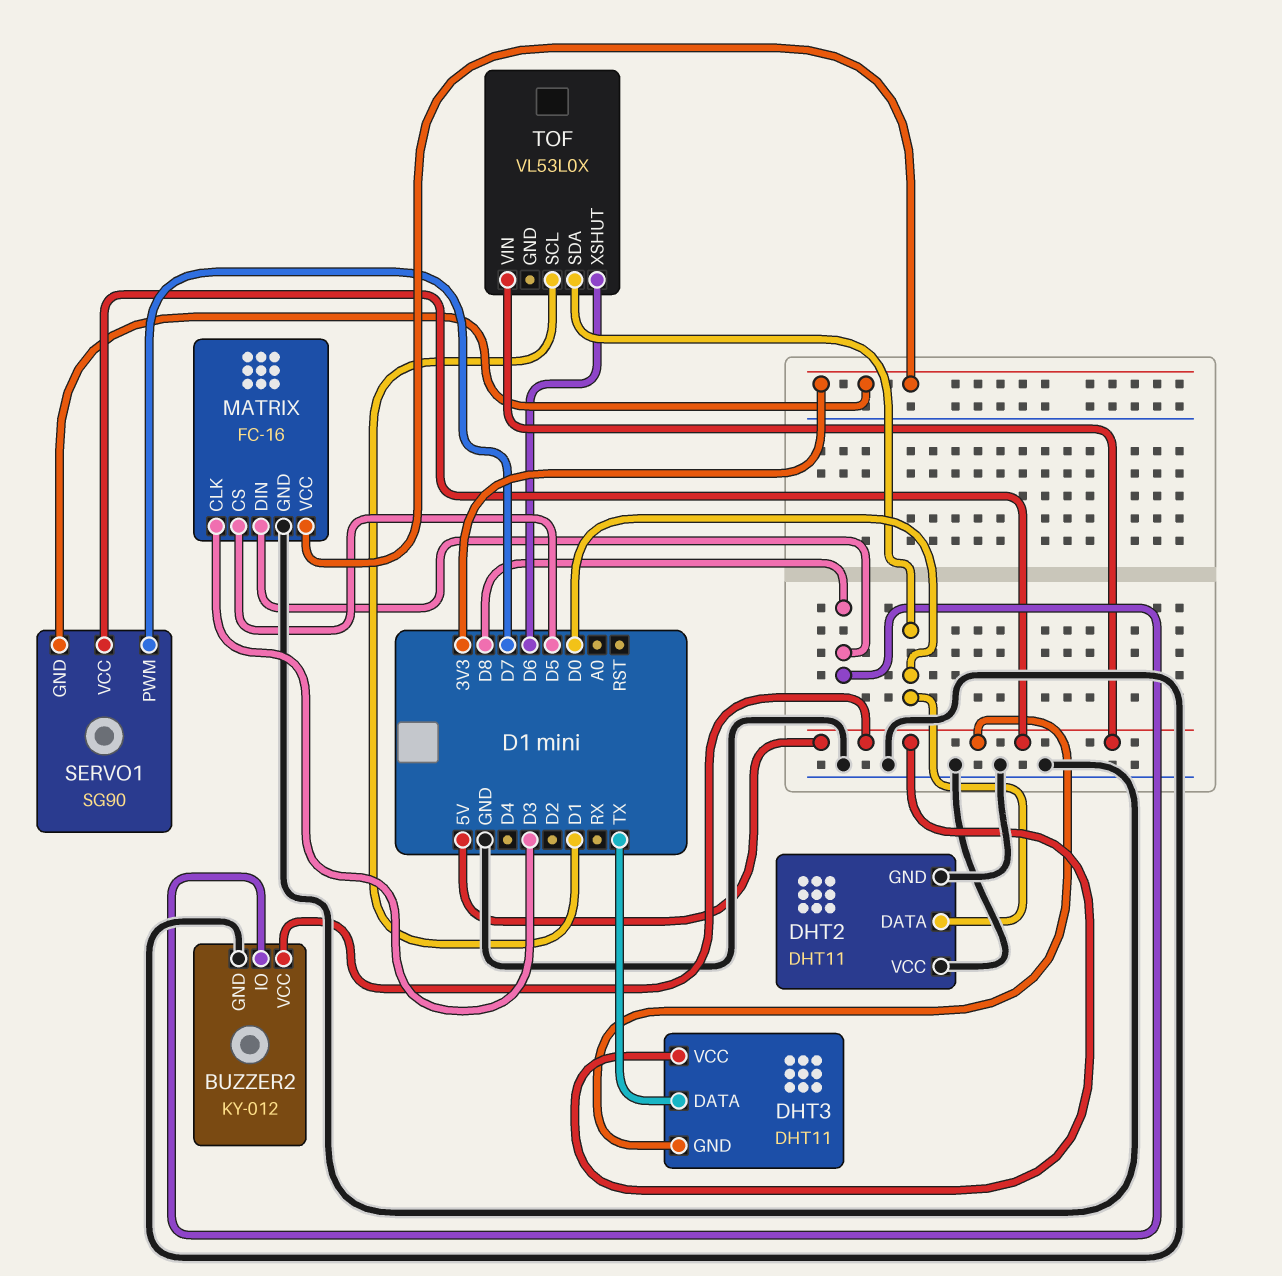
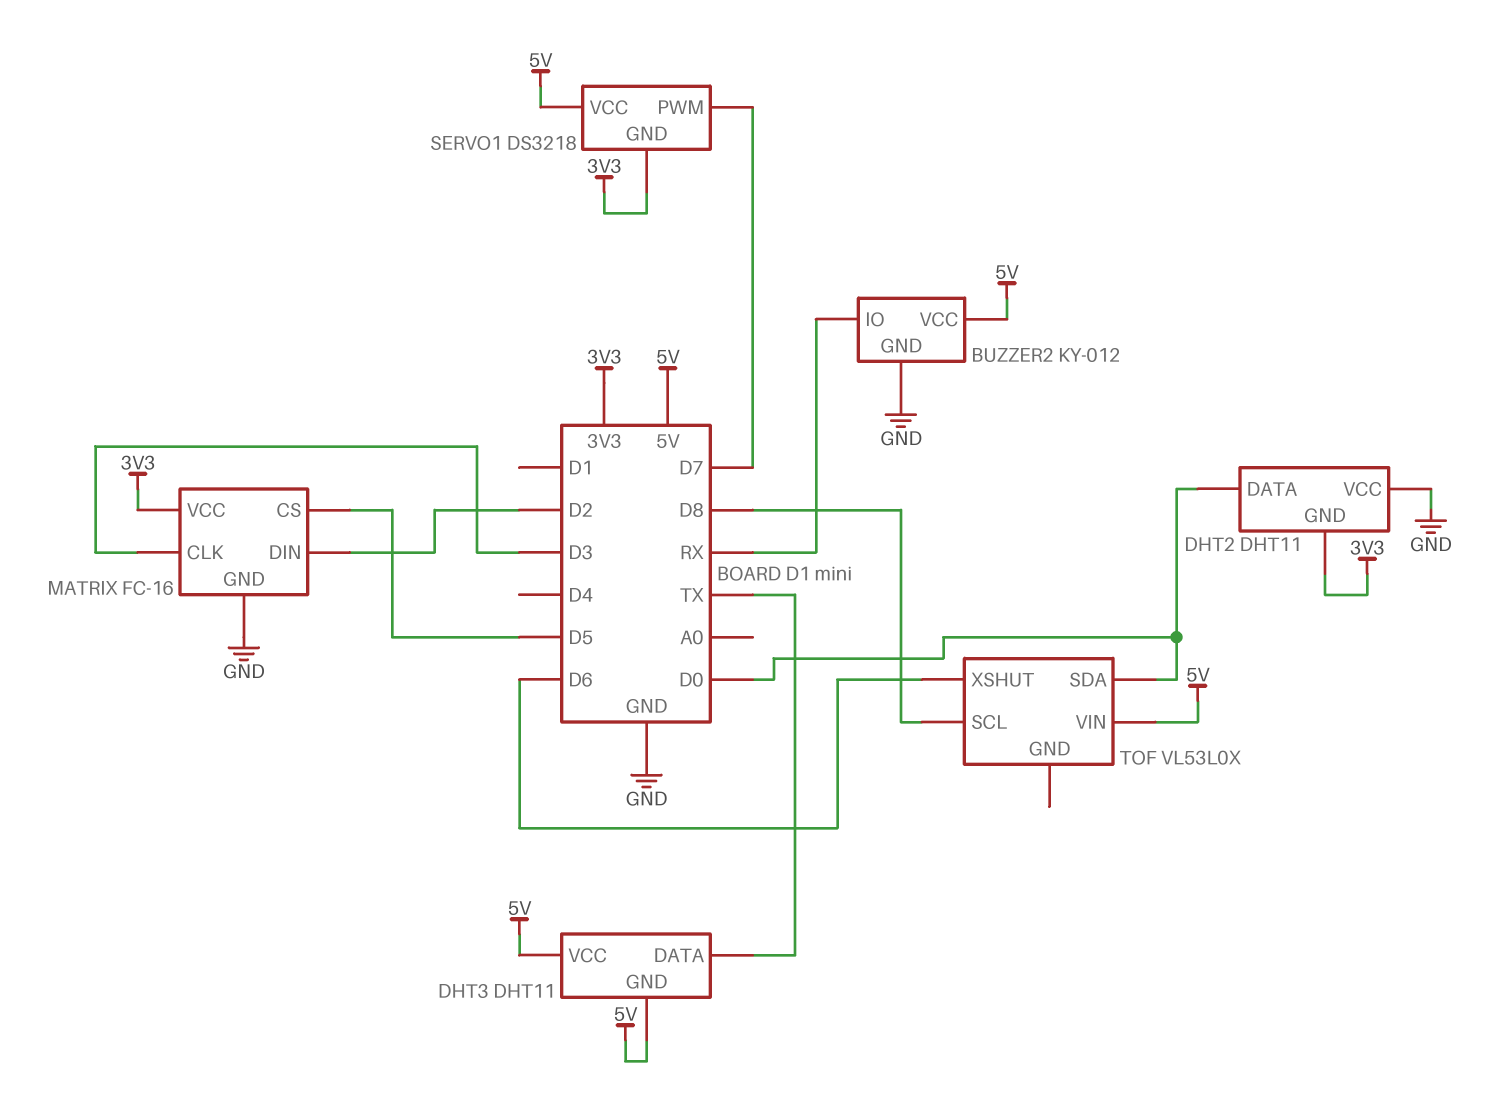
BUZZER2 pin IO: D8 -> RX
DHT2 pin GND: GND -> 3V3
MATRIX pin DIN: D8 -> D2
SERVO1: SG90 -> DS3218
TOF pin SCL: D1 -> D8

